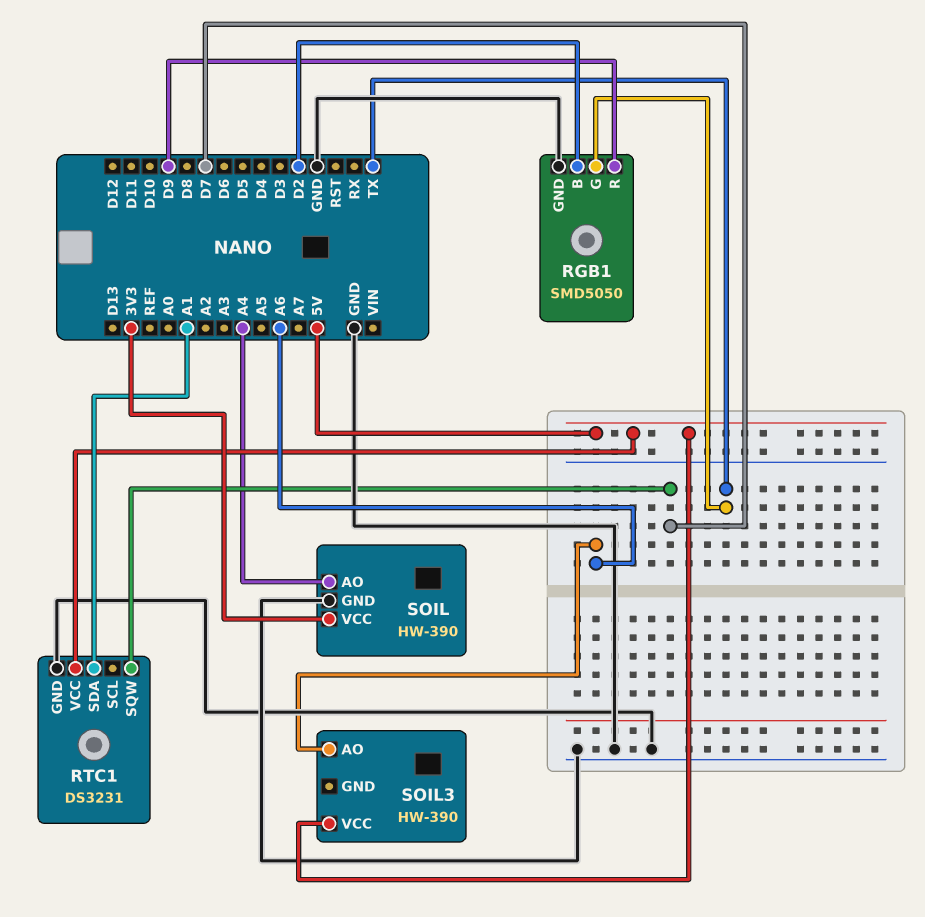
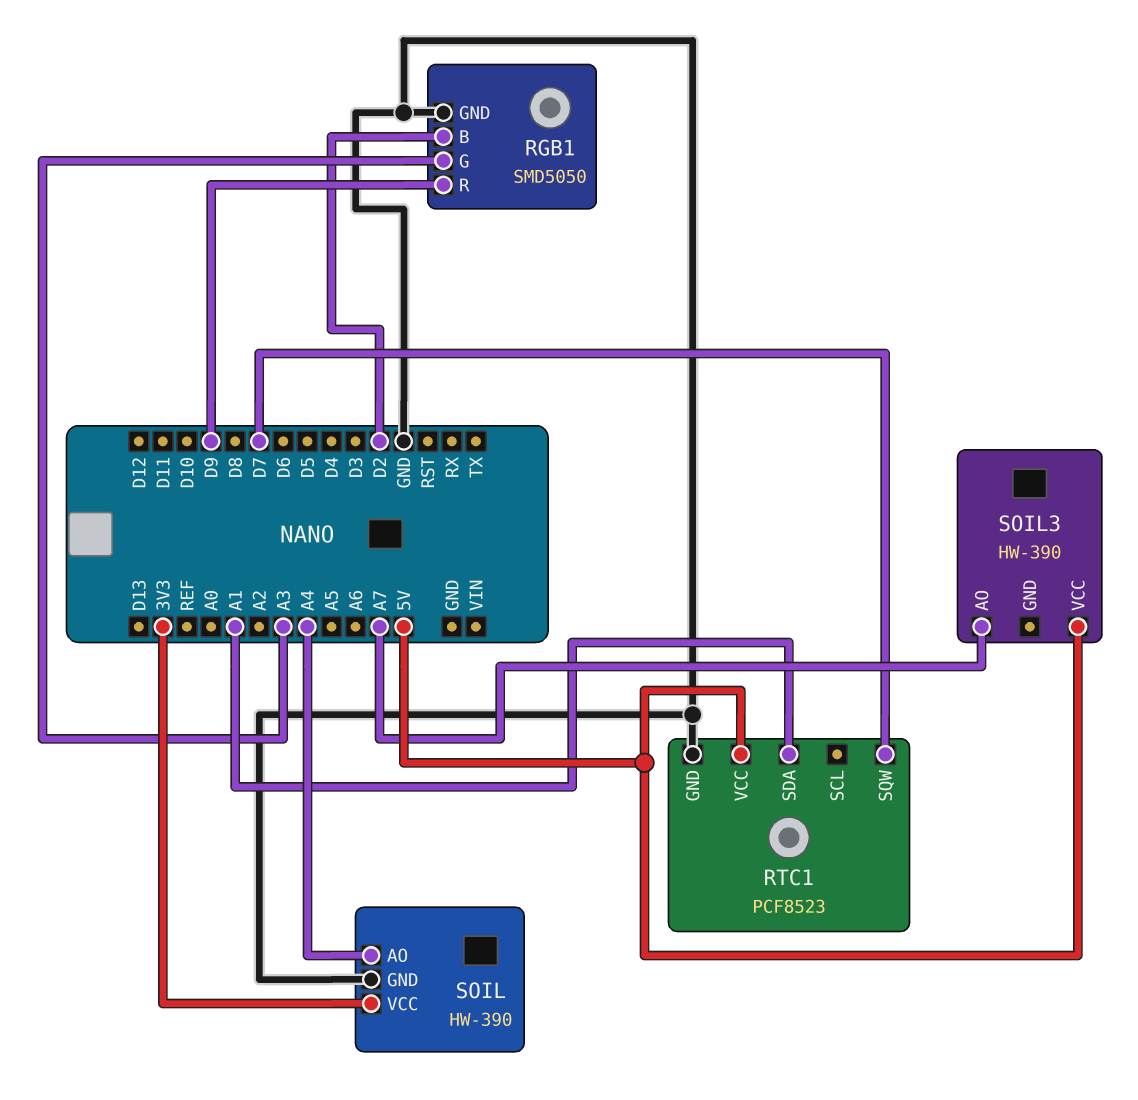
RGB1 pin G: TX -> A3
RTC1: DS3231 -> PCF8523
SOIL3 pin AO: A6 -> A7

